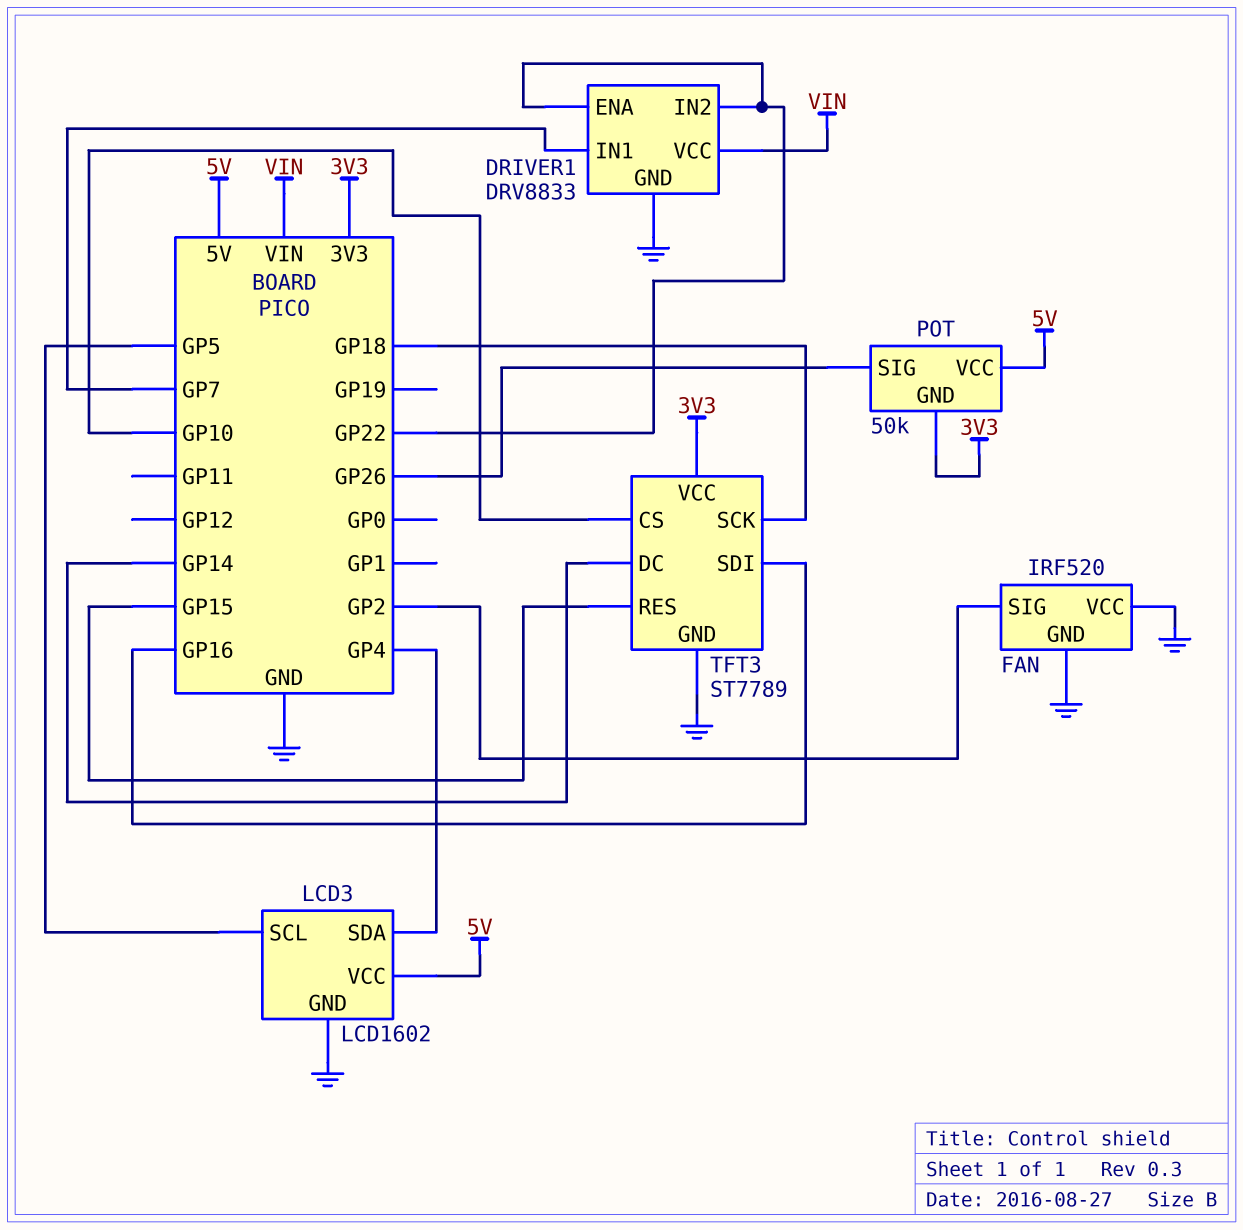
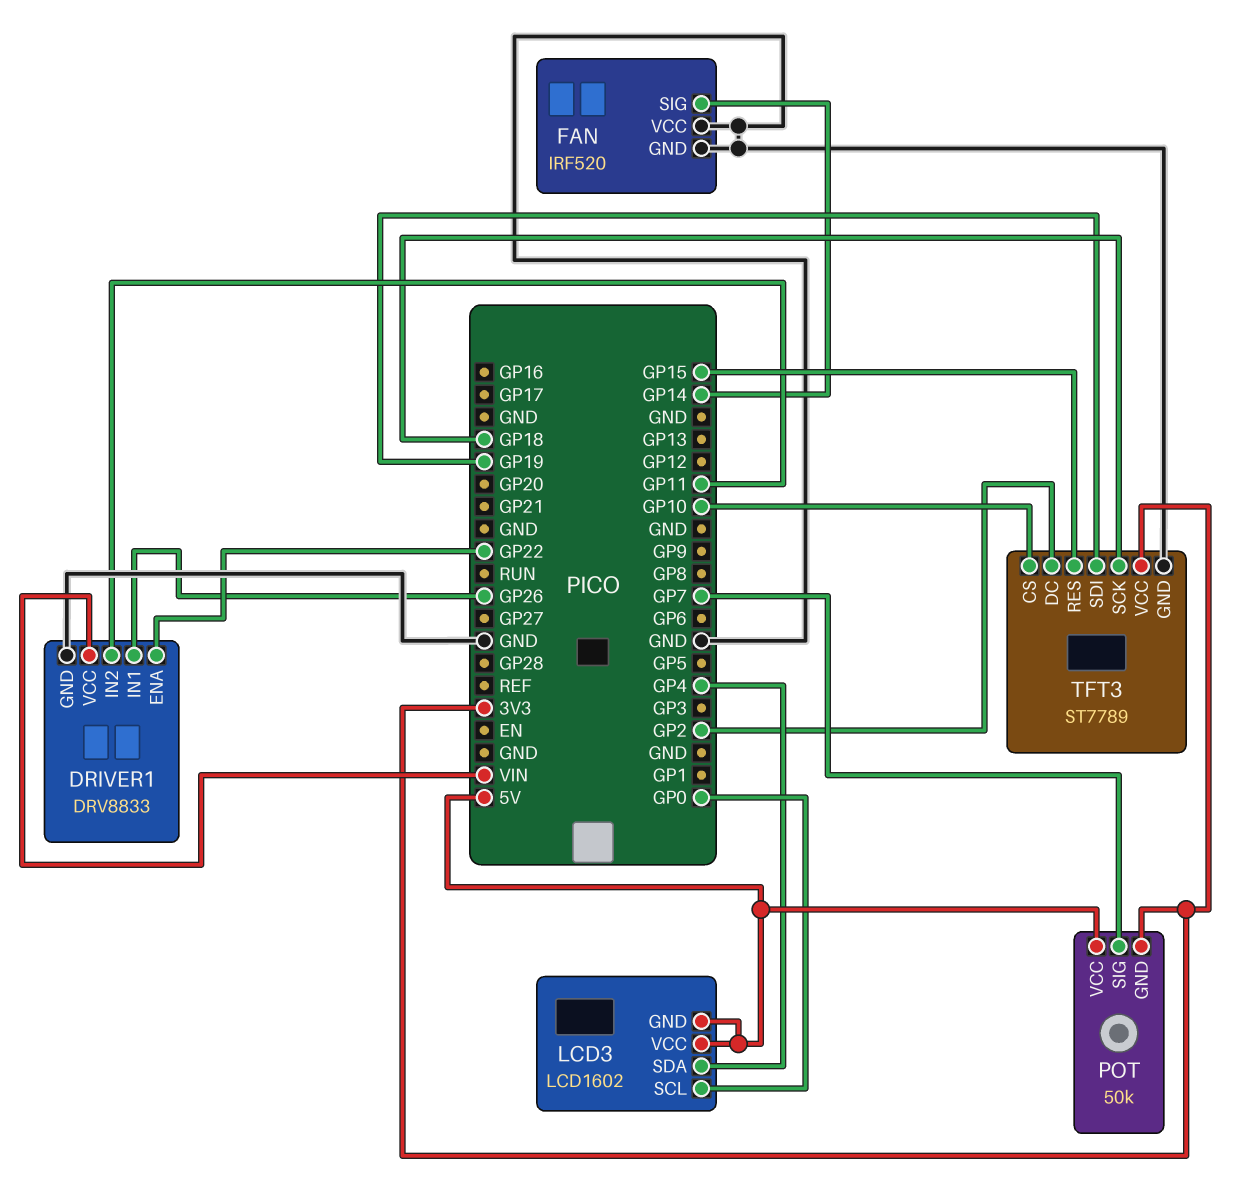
DRIVER1 pin IN1: GP7 -> GP26
DRIVER1 pin IN2: GP22 -> GP11
FAN pin SIG: GP2 -> GP14
LCD3 pin GND: GND -> 5V
LCD3 pin SCL: GP5 -> GP0
POT pin SIG: GP26 -> GP7
TFT3 pin DC: GP14 -> GP2
TFT3 pin SDI: GP16 -> GP19

